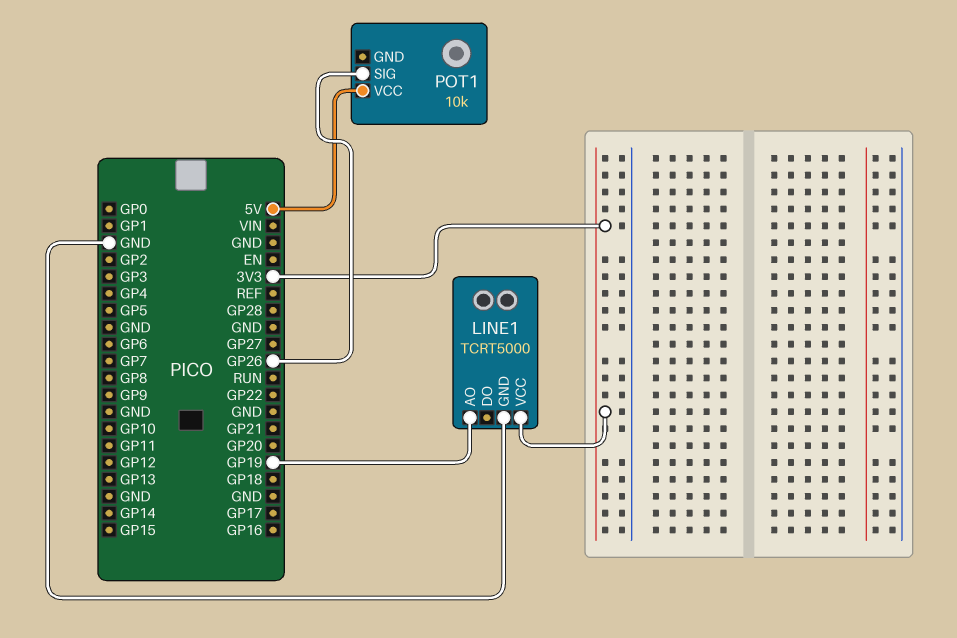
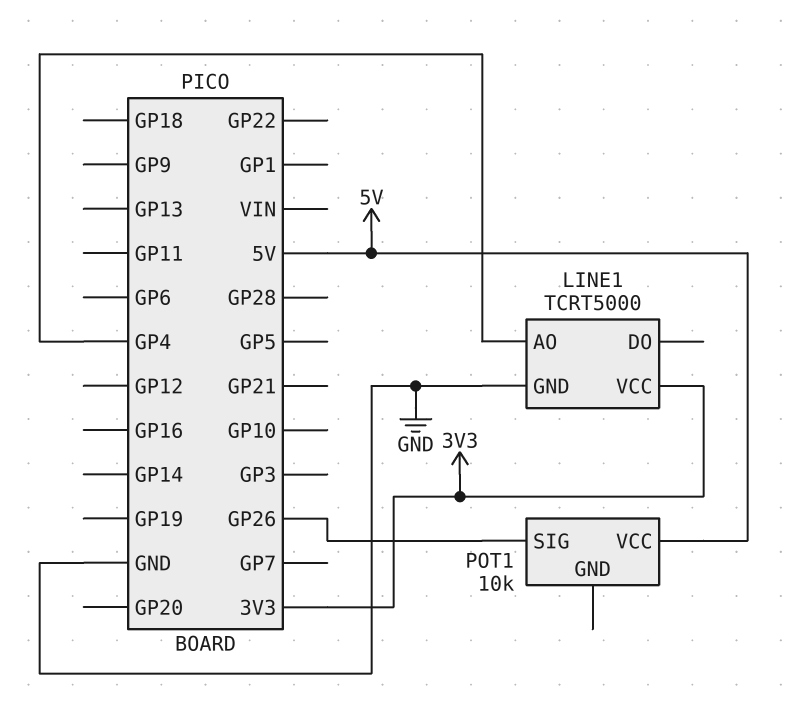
LINE1 pin AO: GP19 -> GP4

